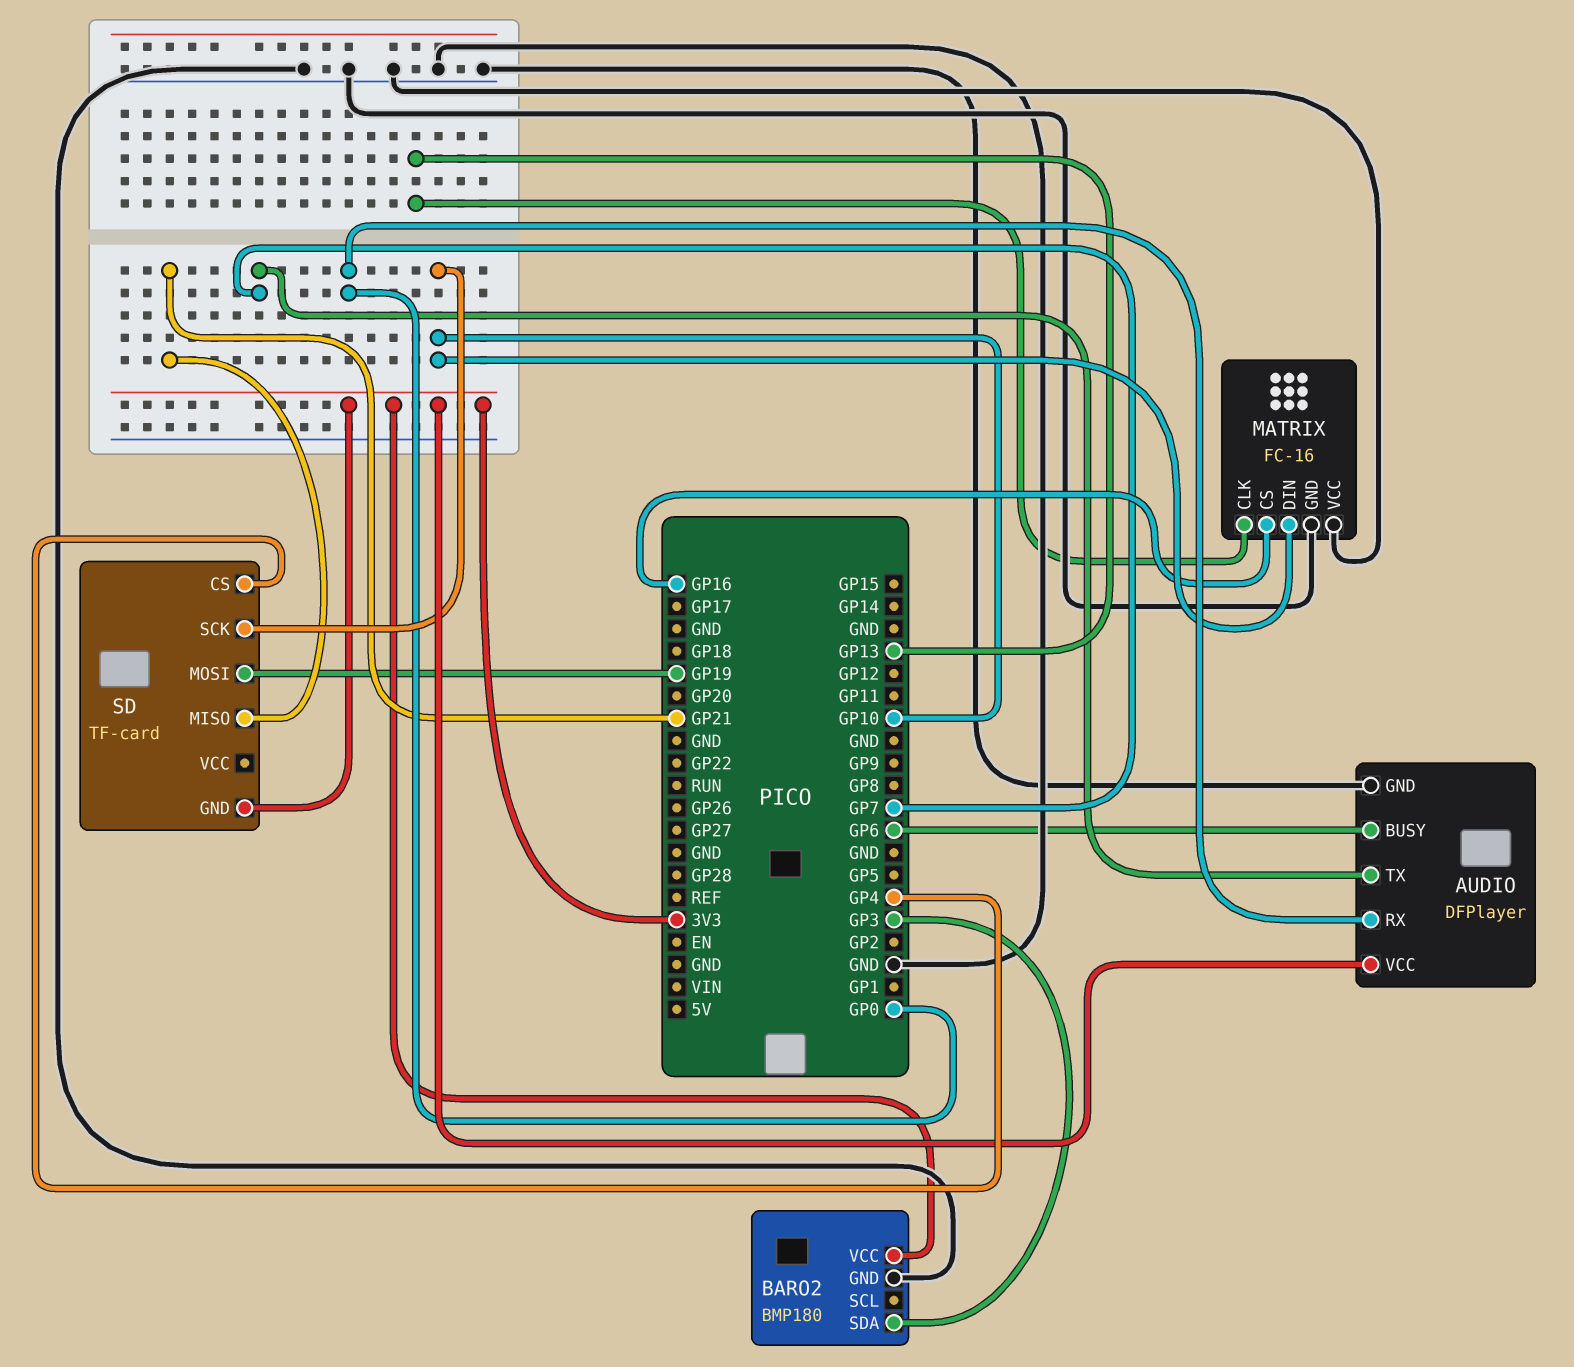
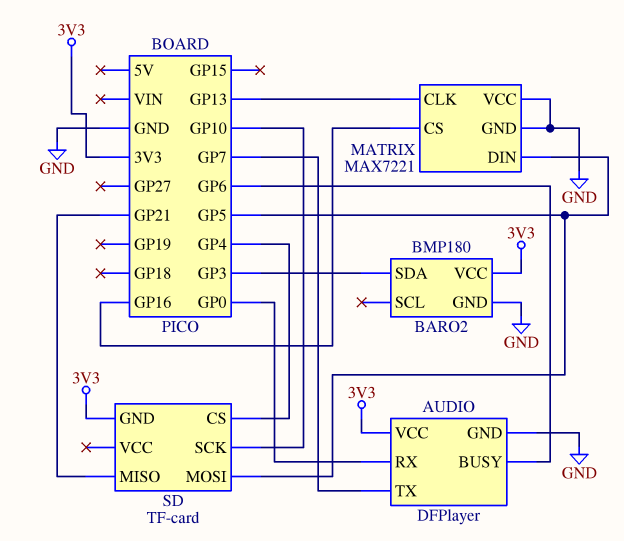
MATRIX: FC-16 -> MAX7221
MATRIX pin DIN: GP10 -> GP5
SD pin MOSI: GP19 -> GP5

